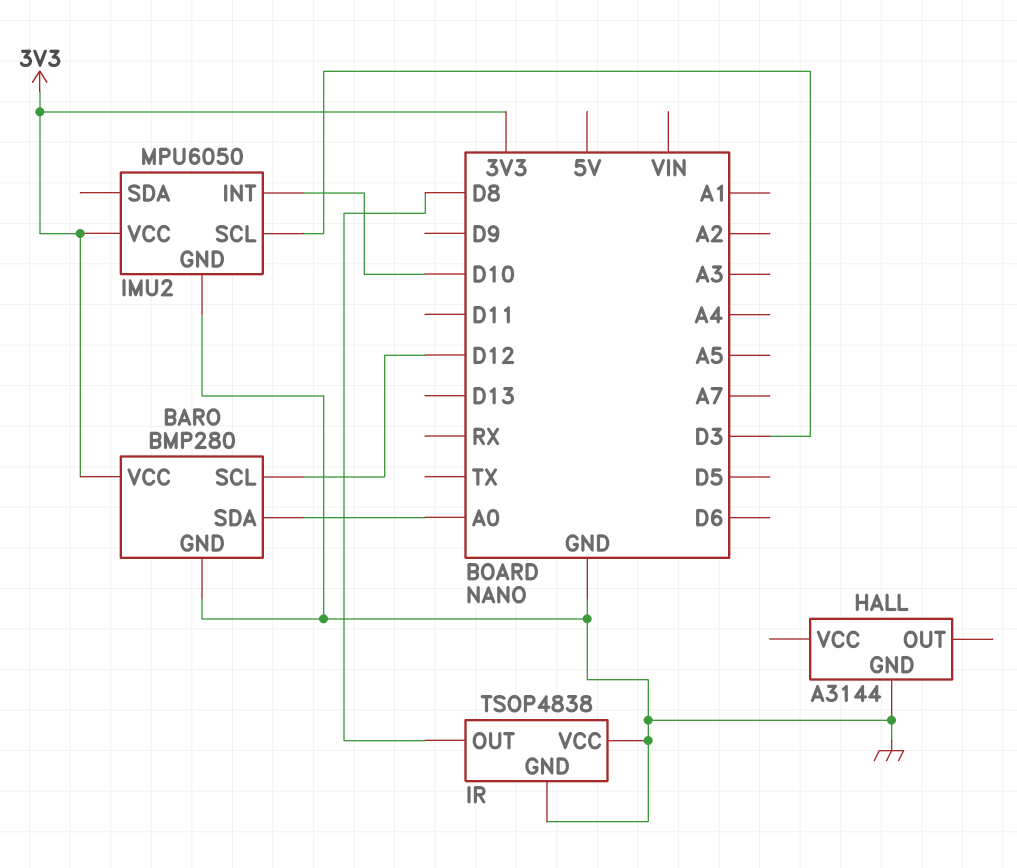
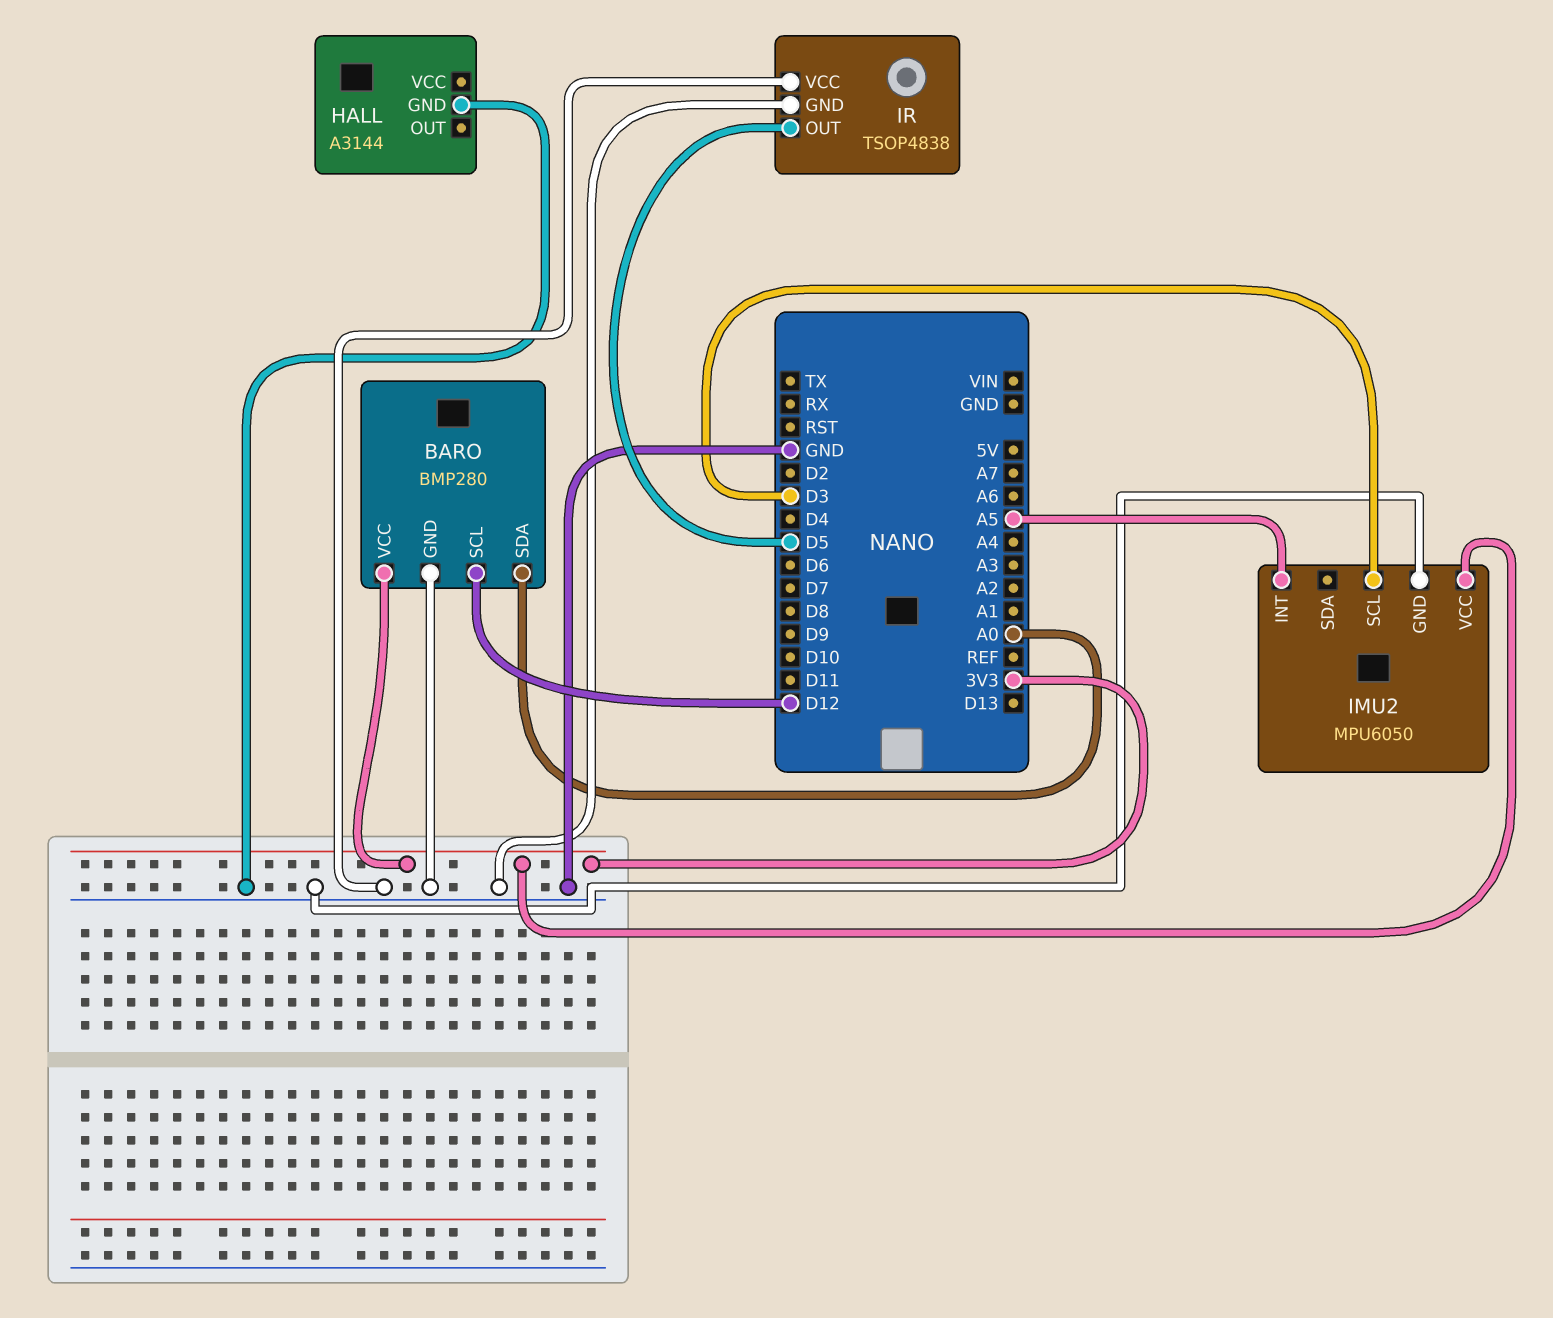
IMU2 pin INT: D10 -> A5
IR pin OUT: D8 -> D5

